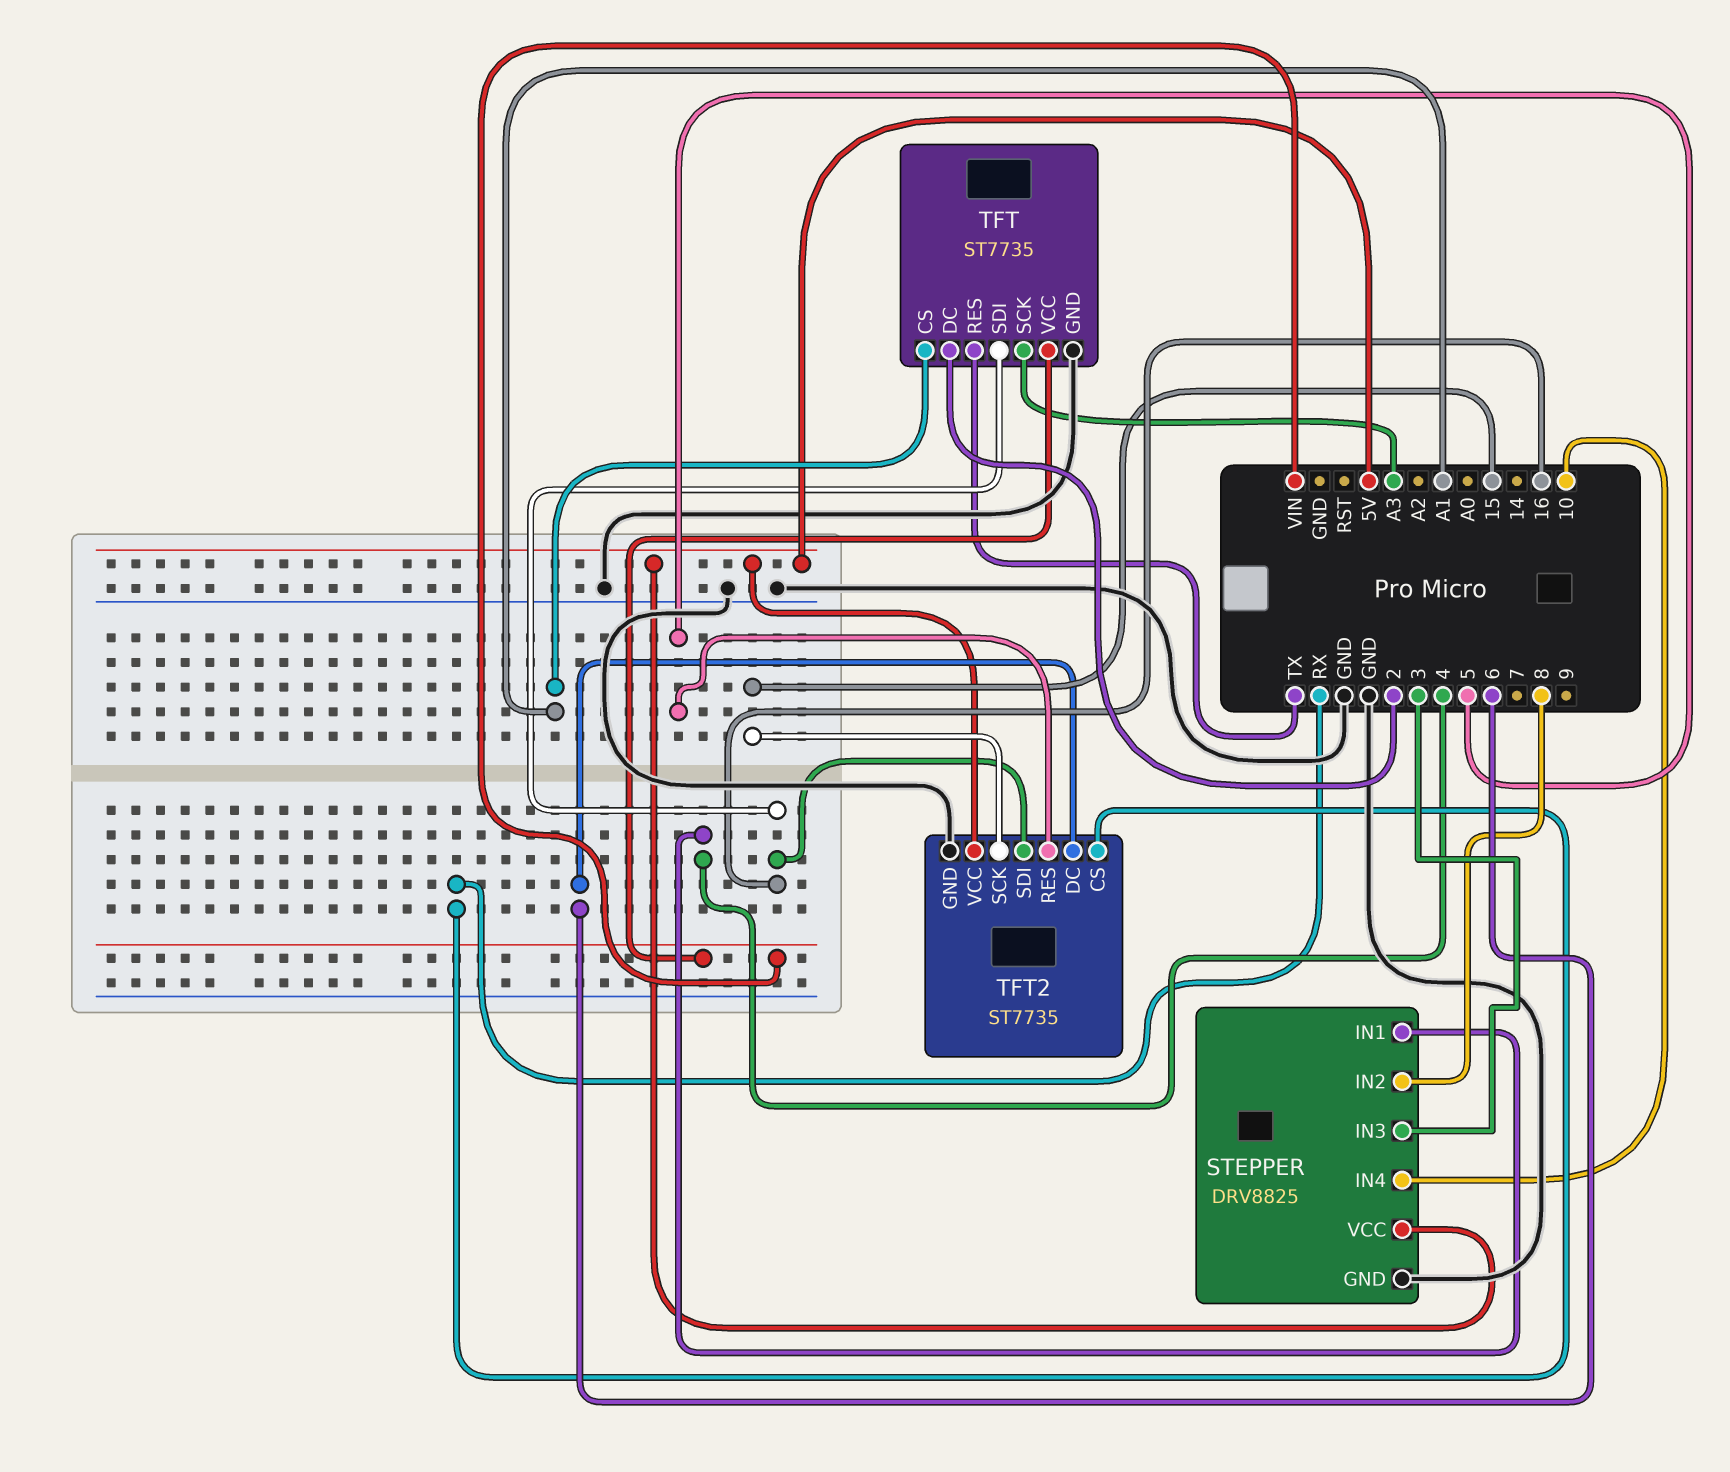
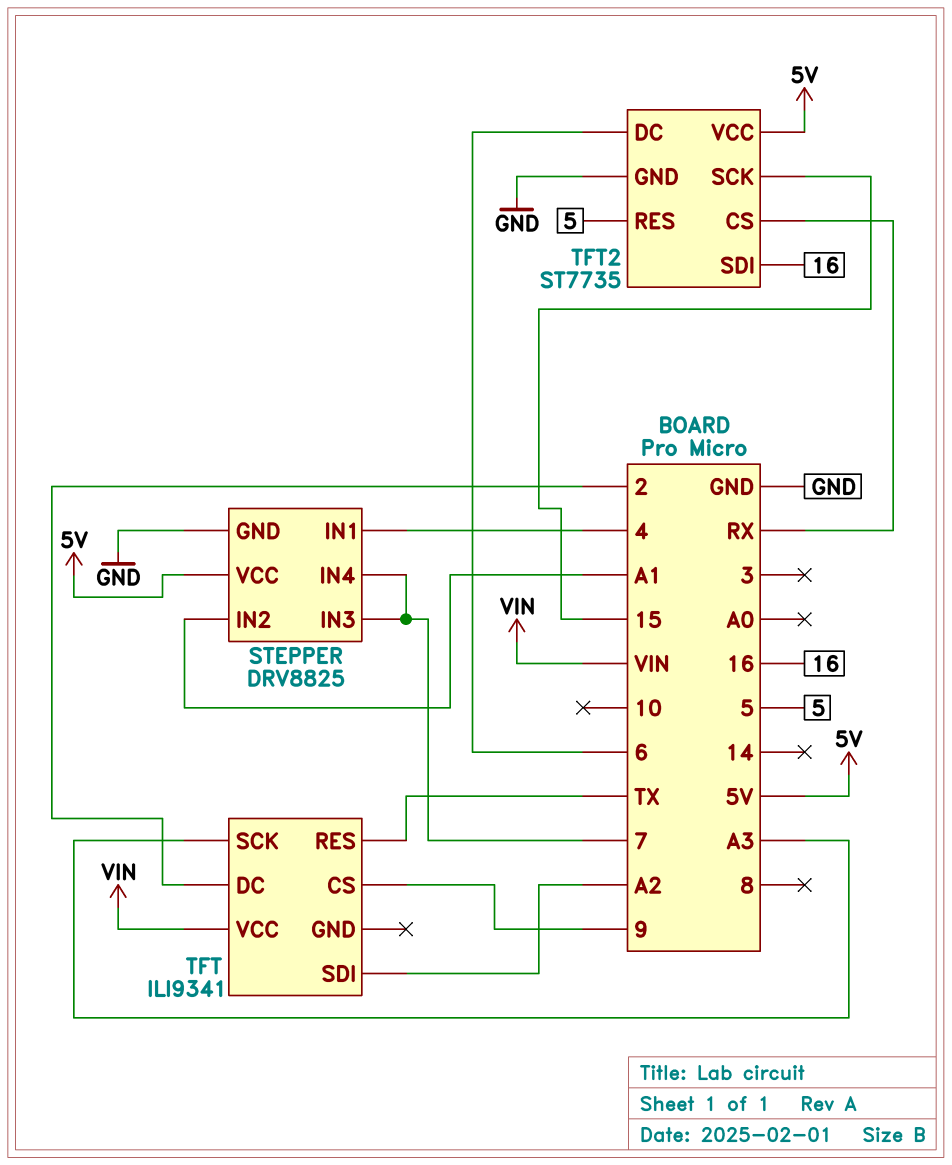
STEPPER pin IN2: 8 -> A1
STEPPER pin IN3: 3 -> 7
STEPPER pin IN4: 10 -> 7
TFT: ST7735 -> ILI9341
TFT pin CS: A1 -> 9
TFT pin GND: GND -> none
TFT pin SDI: 16 -> A2

